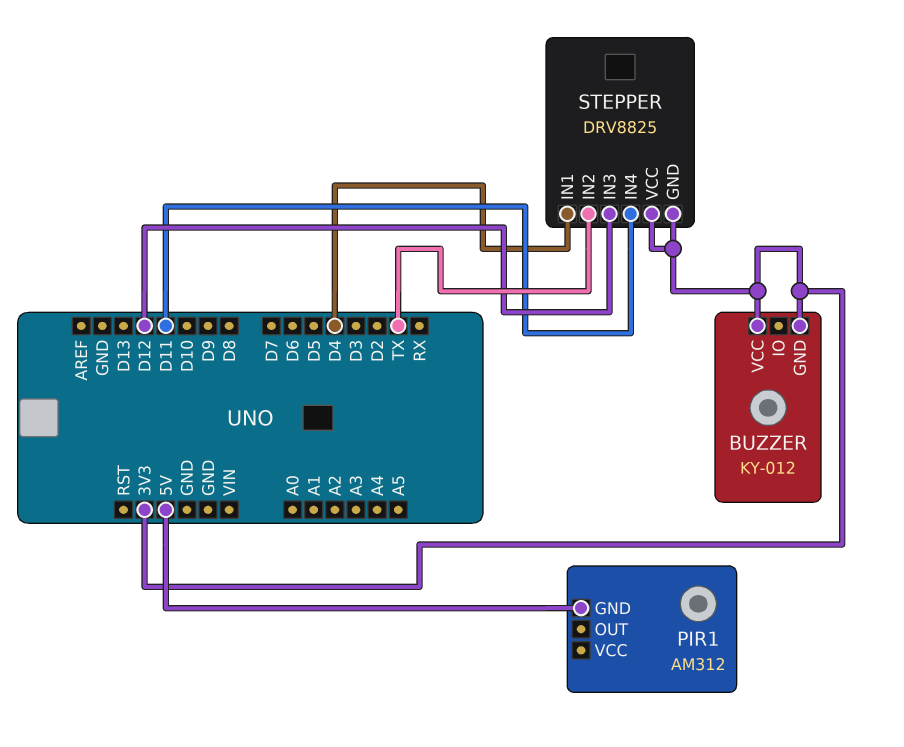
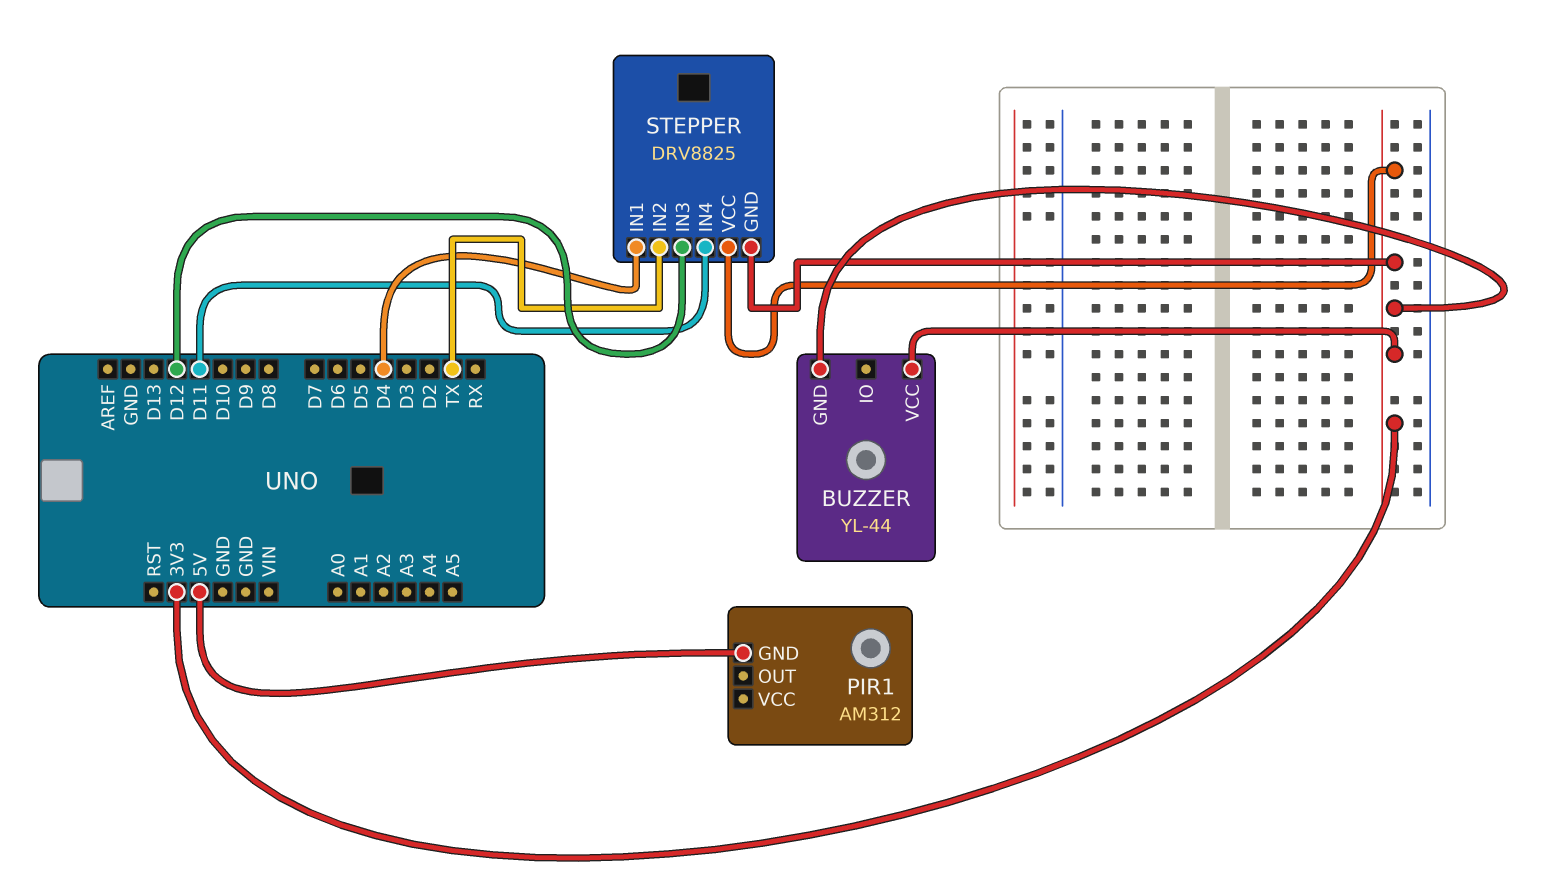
BUZZER: KY-012 -> YL-44

